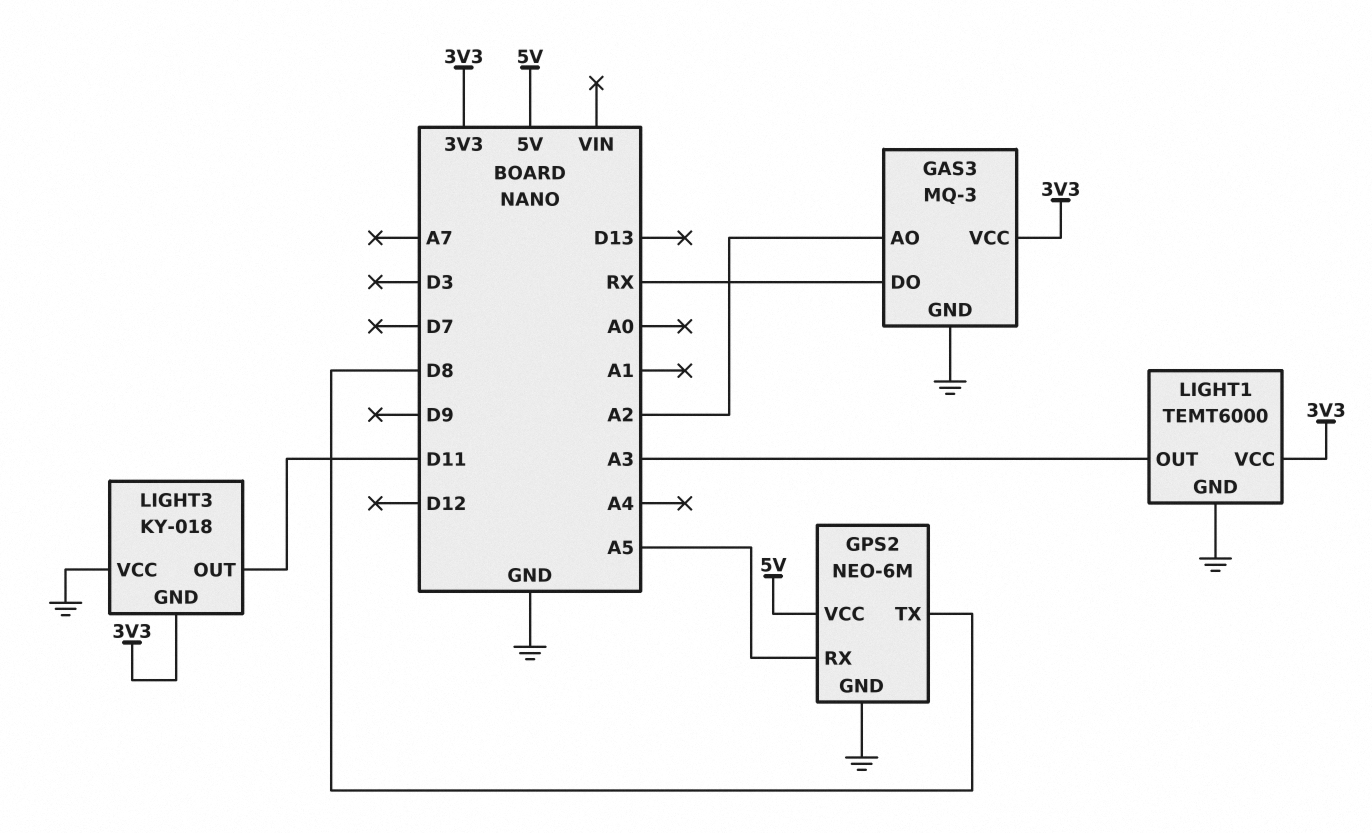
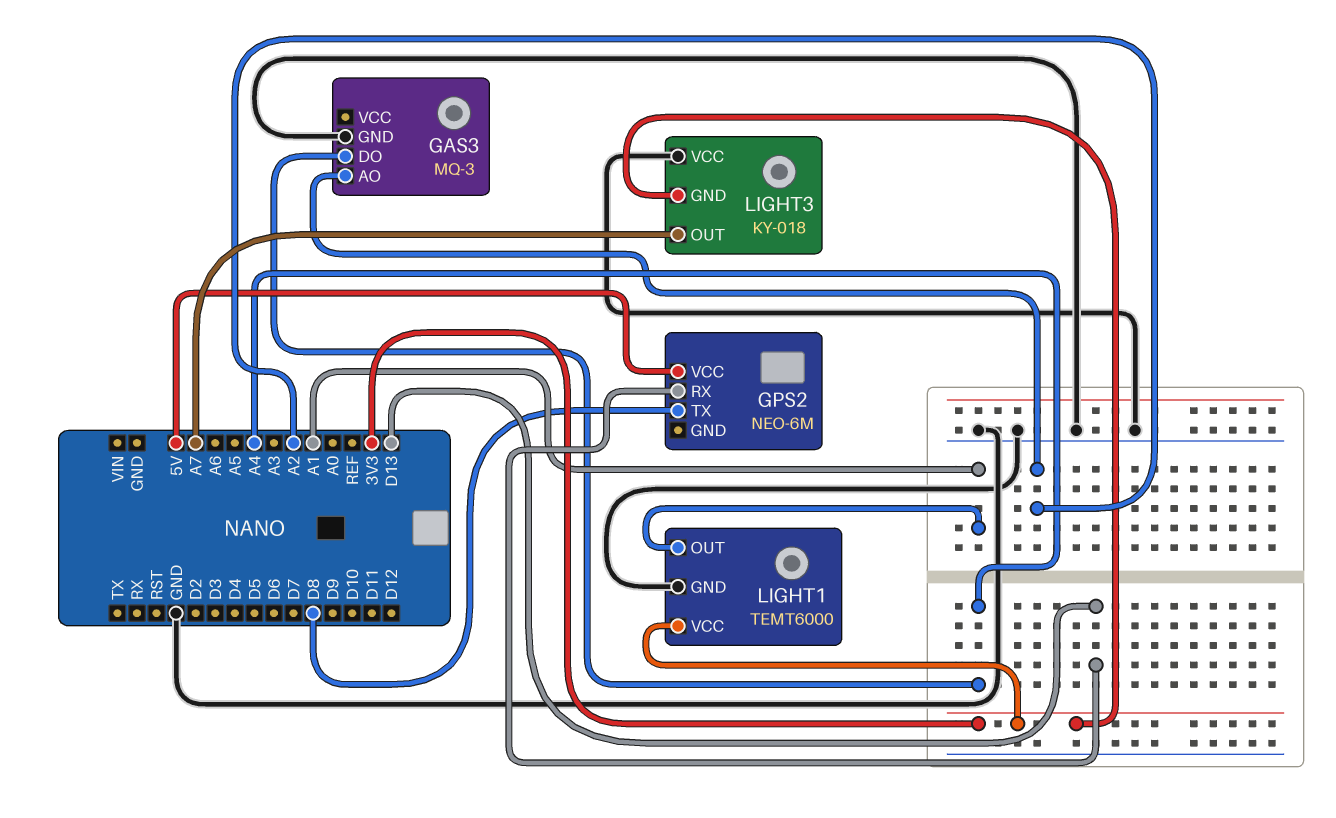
GAS3 pin DO: RX -> A4
GAS3 pin VCC: 3V3 -> none
GPS2 pin GND: GND -> none
GPS2 pin RX: A5 -> D13
LIGHT1 pin OUT: A3 -> A1
LIGHT3 pin OUT: D11 -> A7

